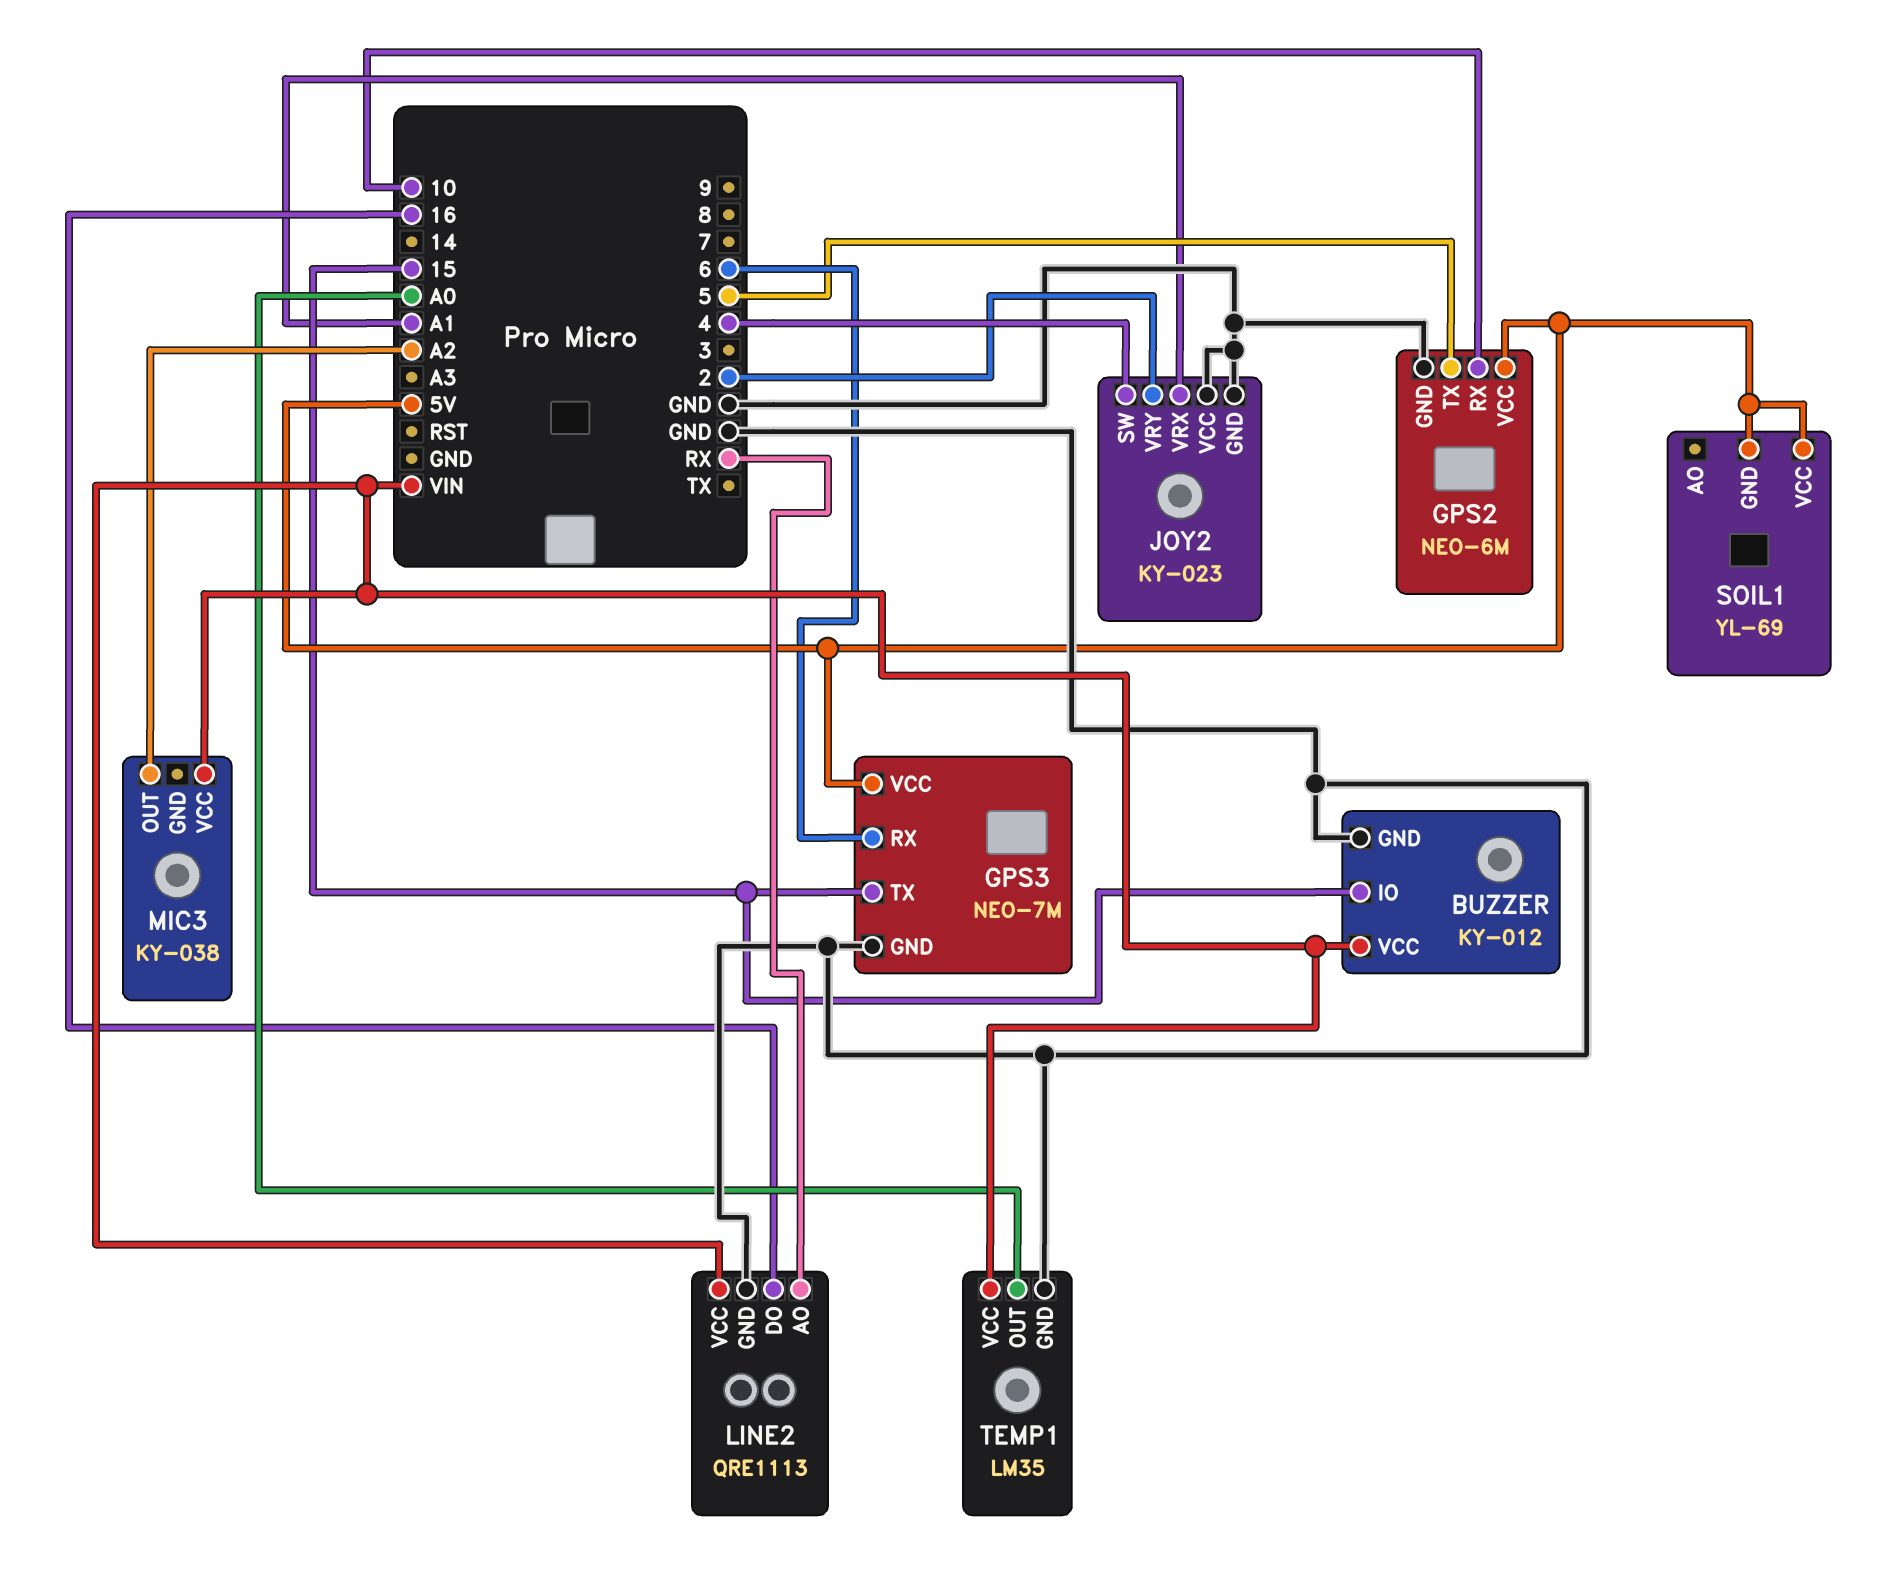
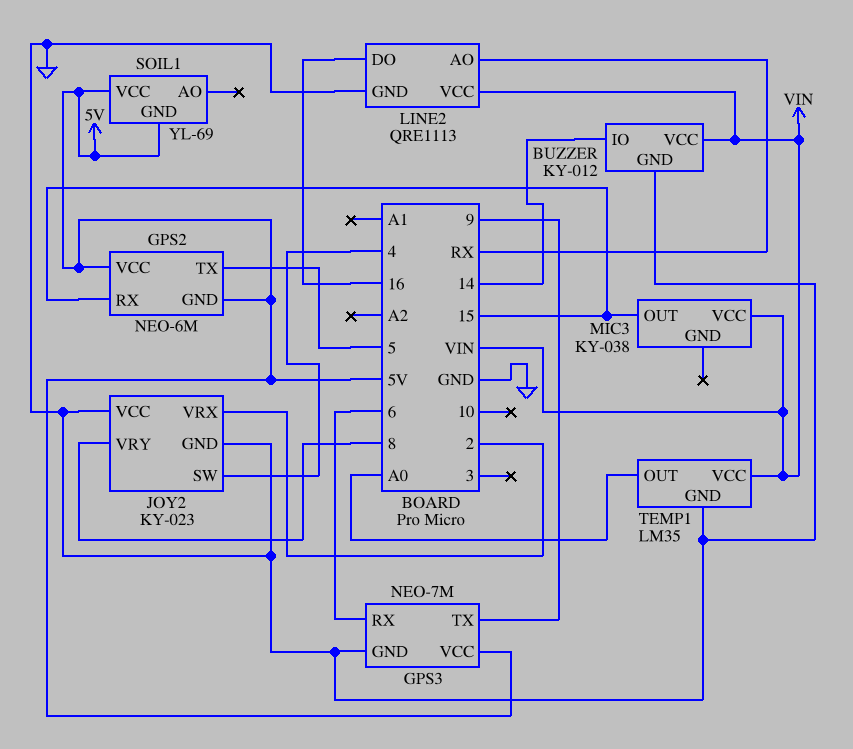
BUZZER pin IO: 15 -> 14
GPS2 pin GND: GND -> 5V
GPS2 pin RX: 10 -> 15
GPS3 pin TX: 15 -> 9
JOY2 pin VRX: A1 -> 2
JOY2 pin VRY: 2 -> 8
MIC3 pin OUT: A2 -> 15

